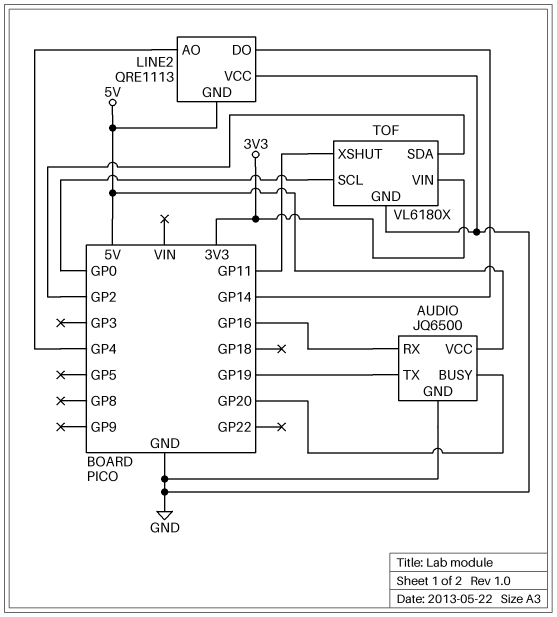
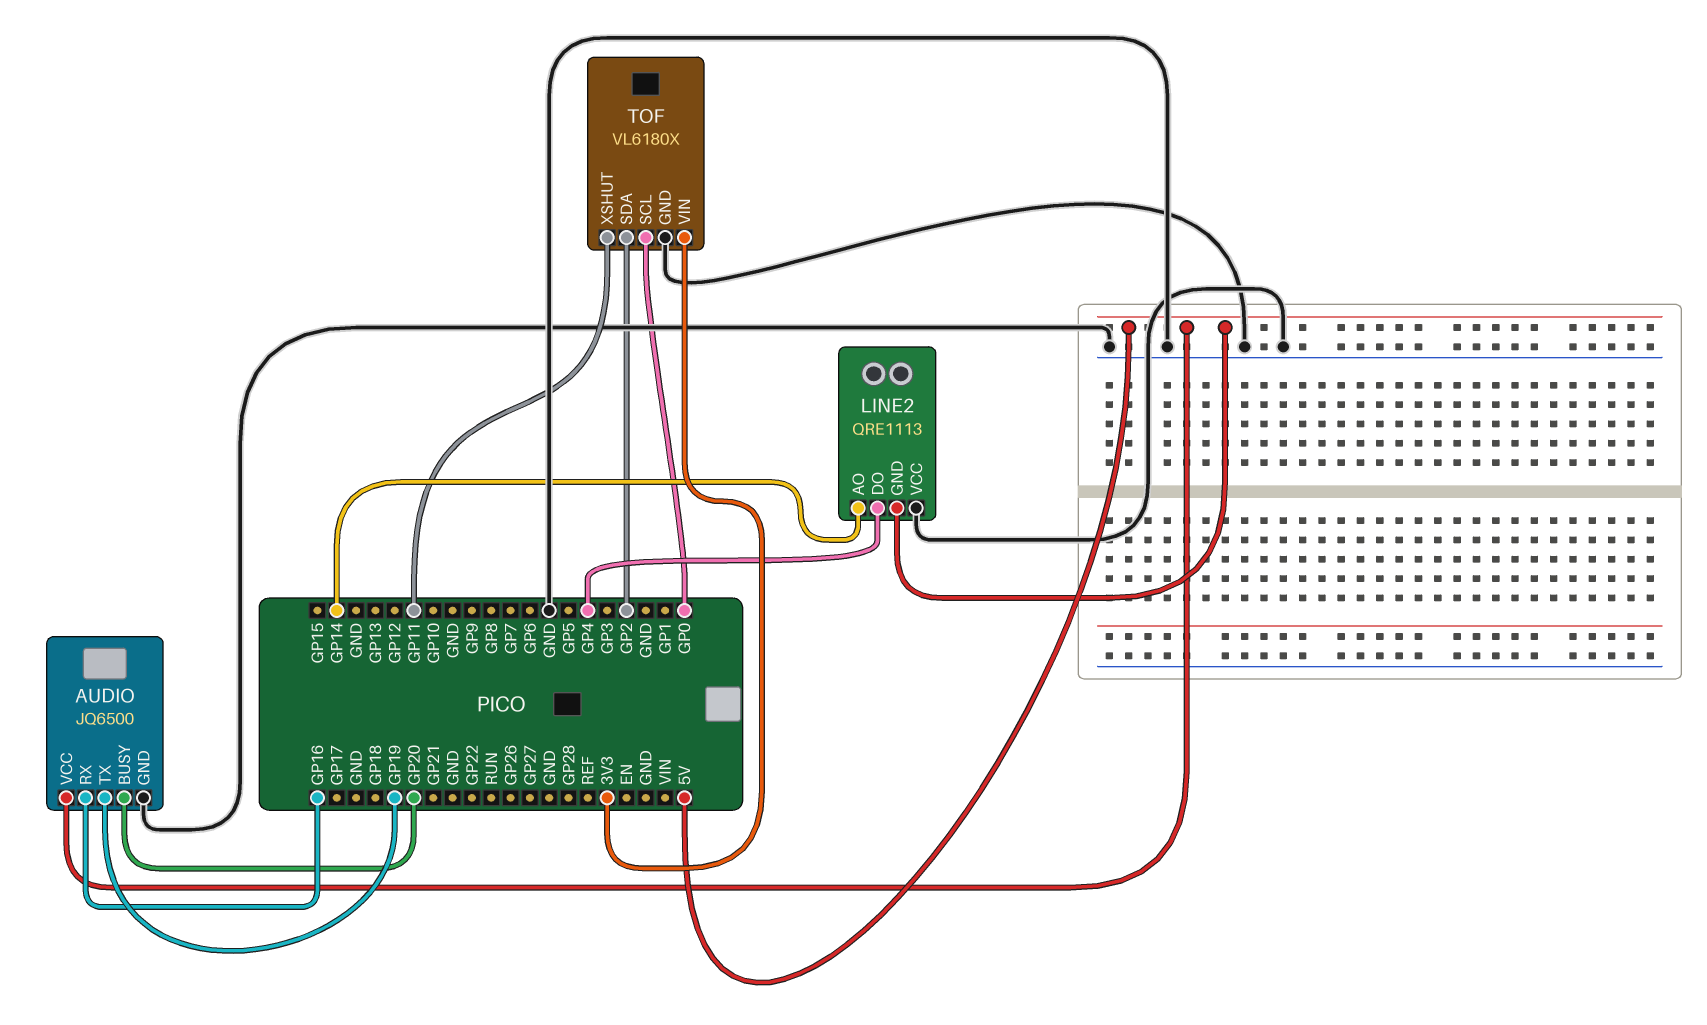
LINE2 pin AO: GP4 -> GP14
LINE2 pin DO: GP14 -> GP4

